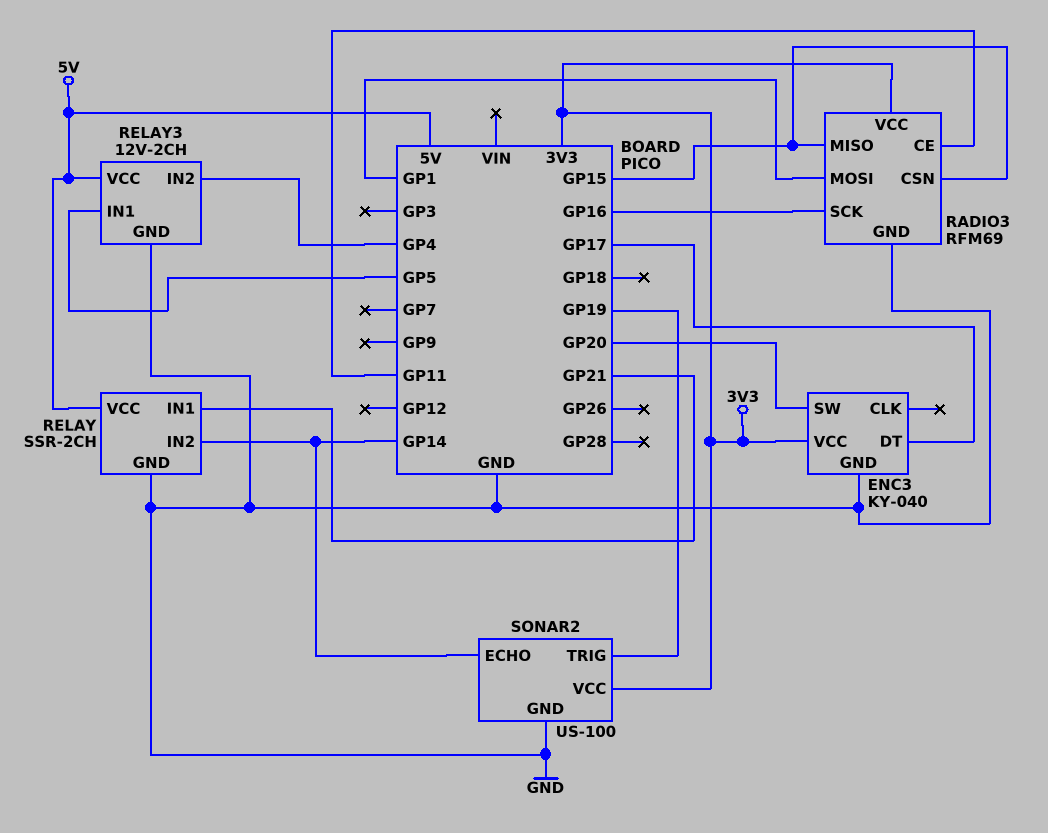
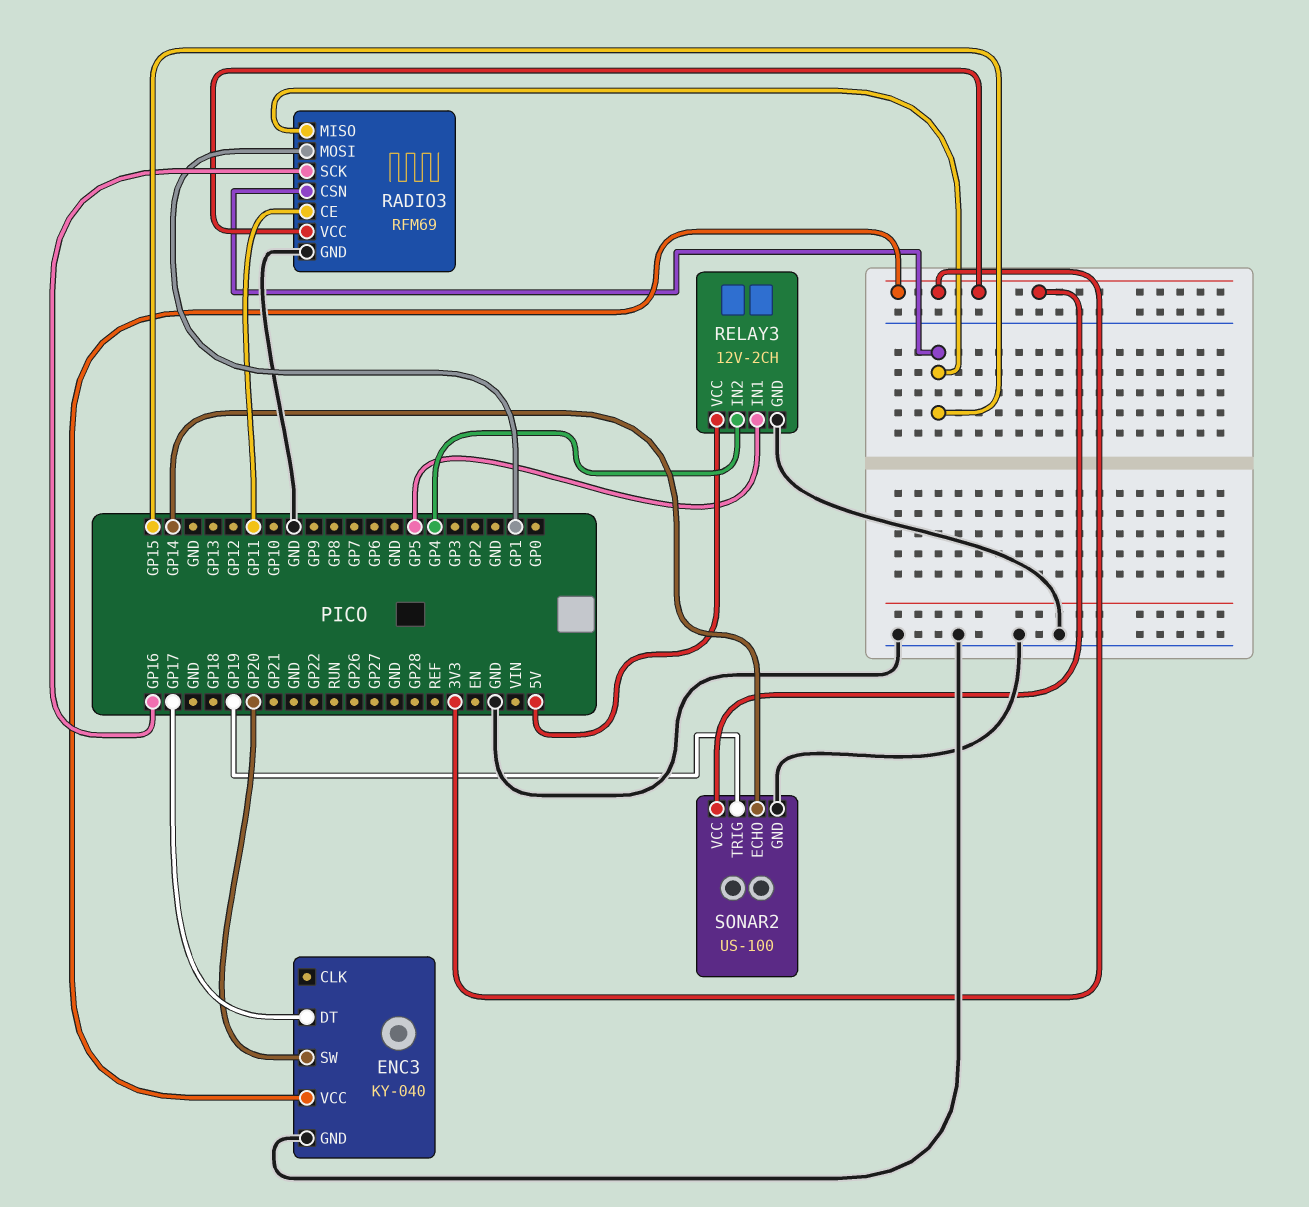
RELAY: SSR-2CH -> none
RELAY pin GND: GND -> none
RELAY pin IN1: GP21 -> none
RELAY pin IN2: GP14 -> none
RELAY pin VCC: 5V -> none

